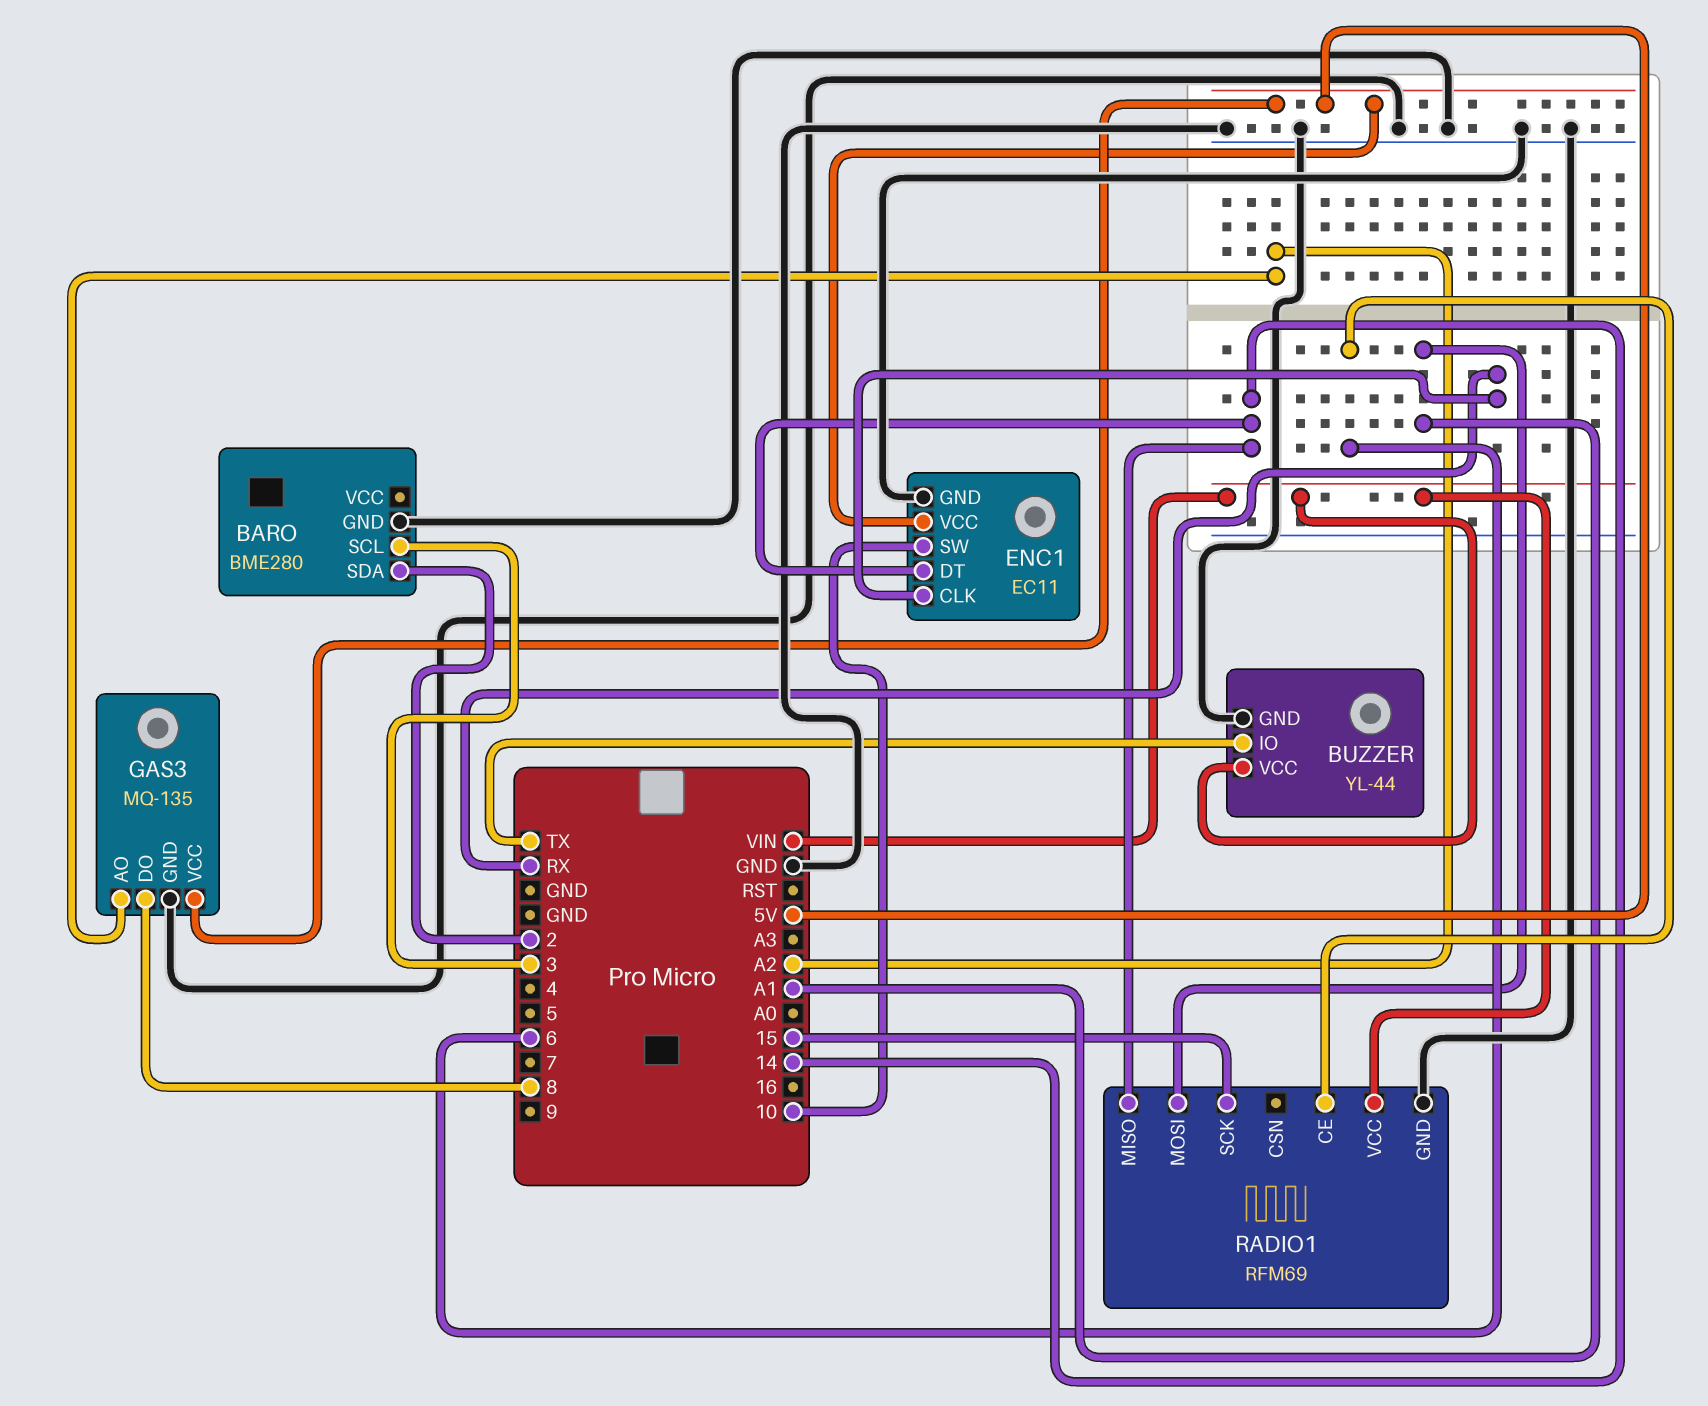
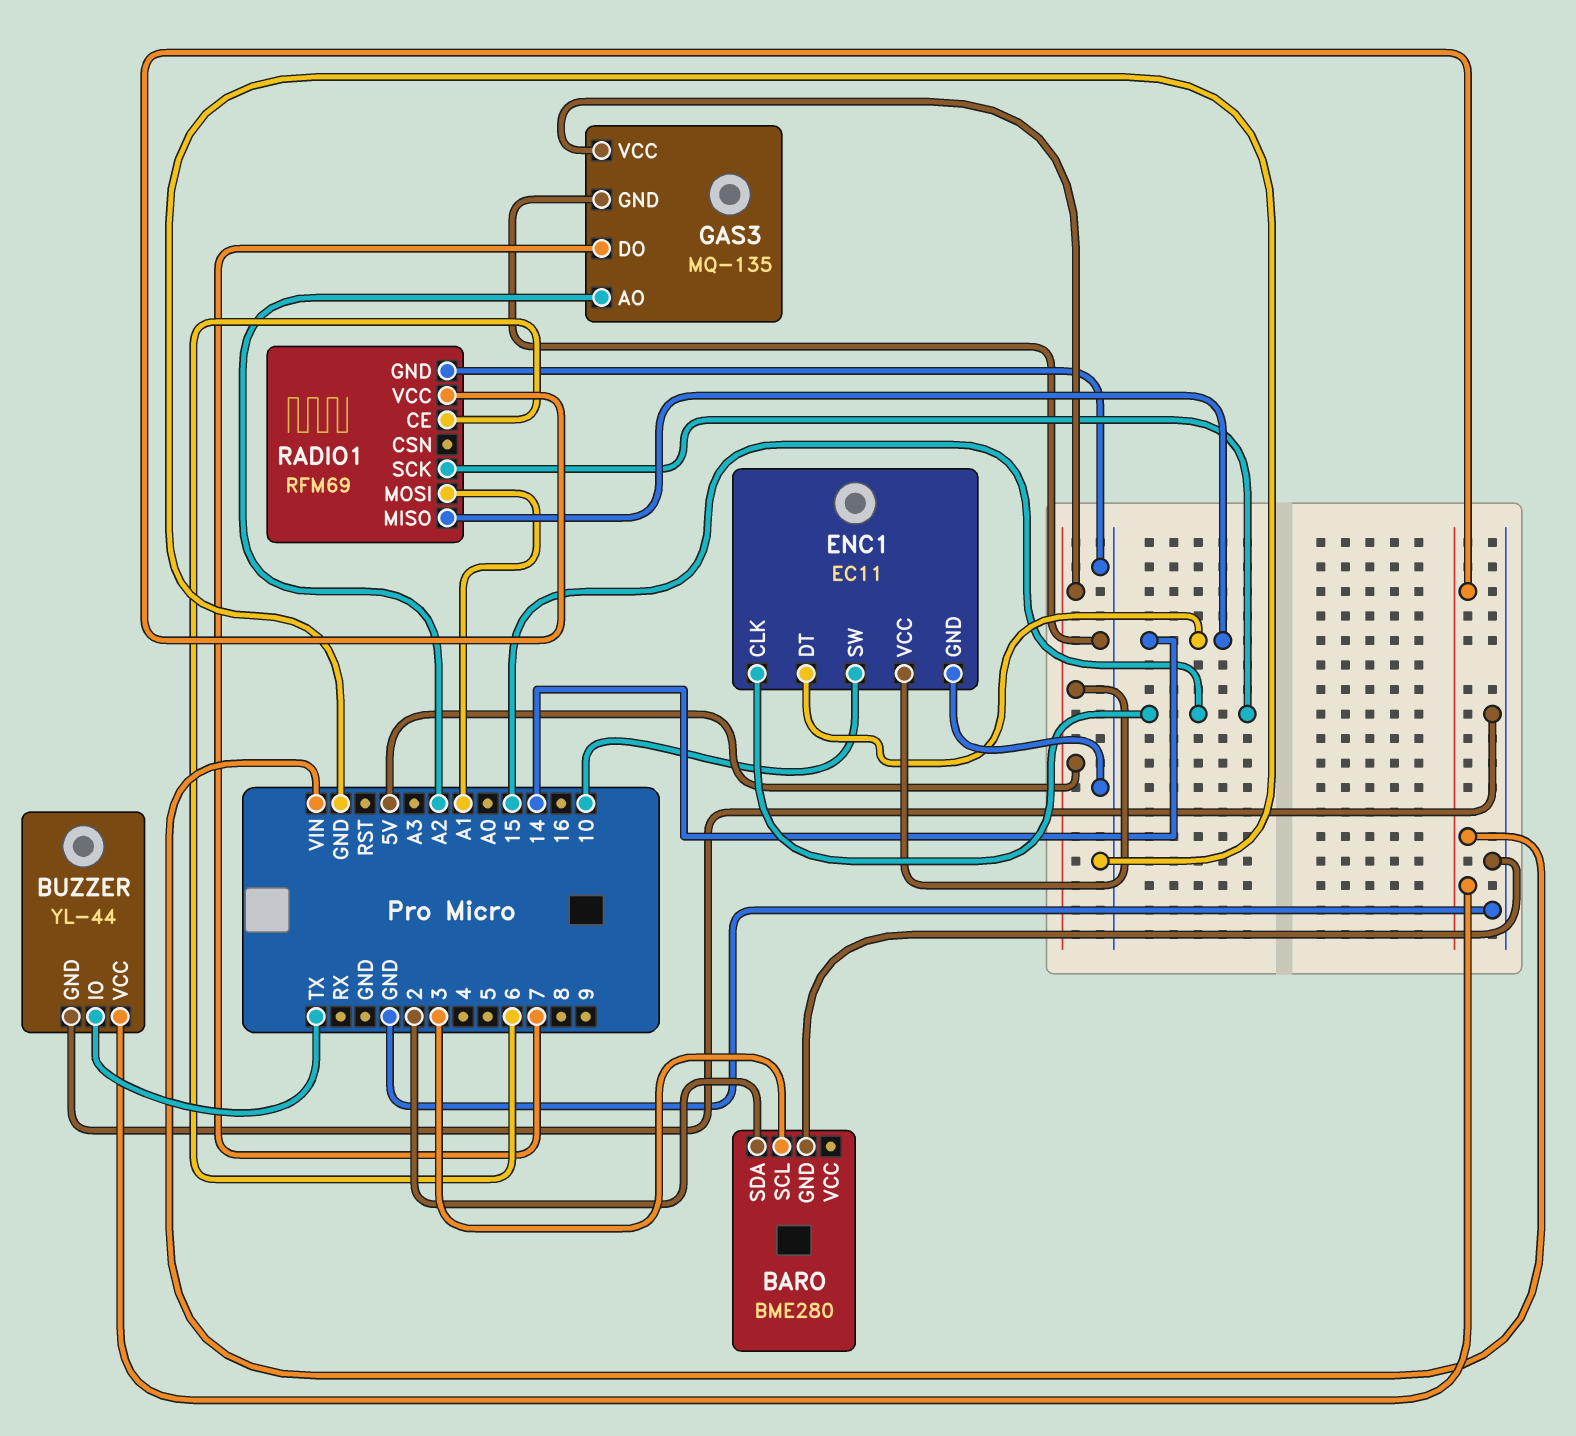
ENC1 pin CLK: RX -> 15
GAS3 pin DO: 8 -> 7

